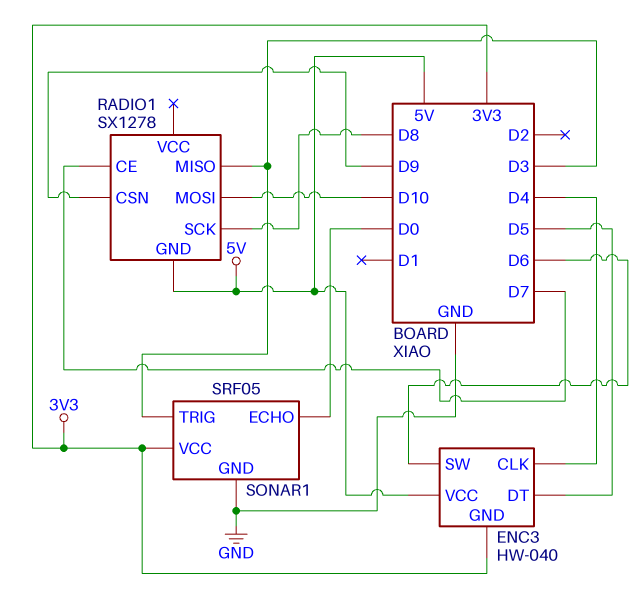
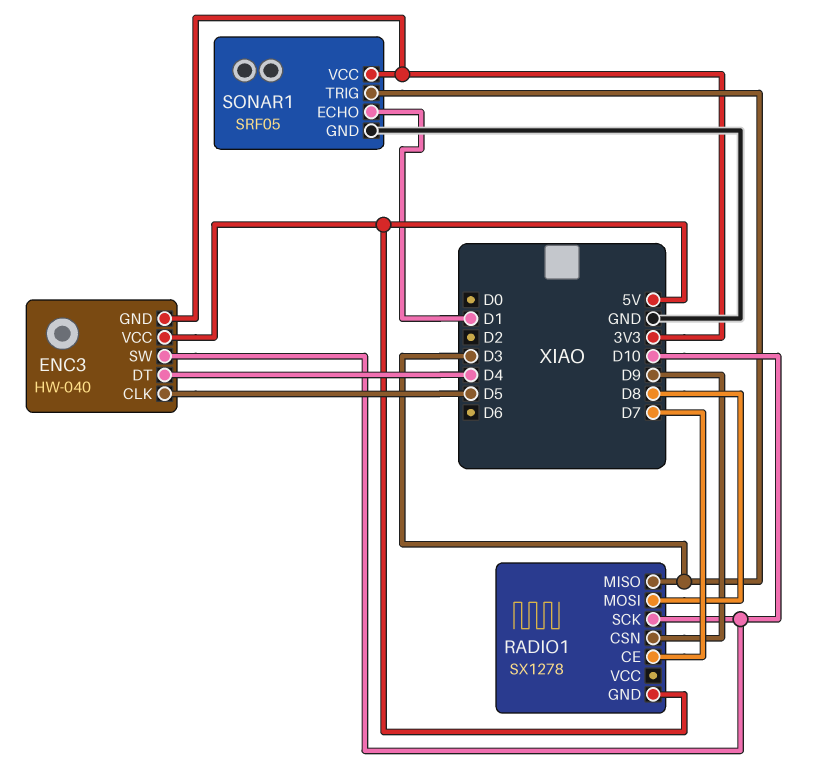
ENC3 pin CLK: D4 -> D5
ENC3 pin DT: D5 -> D4
ENC3 pin SW: D6 -> D10
RADIO1 pin MOSI: D10 -> D8
RADIO1 pin SCK: D8 -> D10
SONAR1 pin ECHO: D0 -> D1

